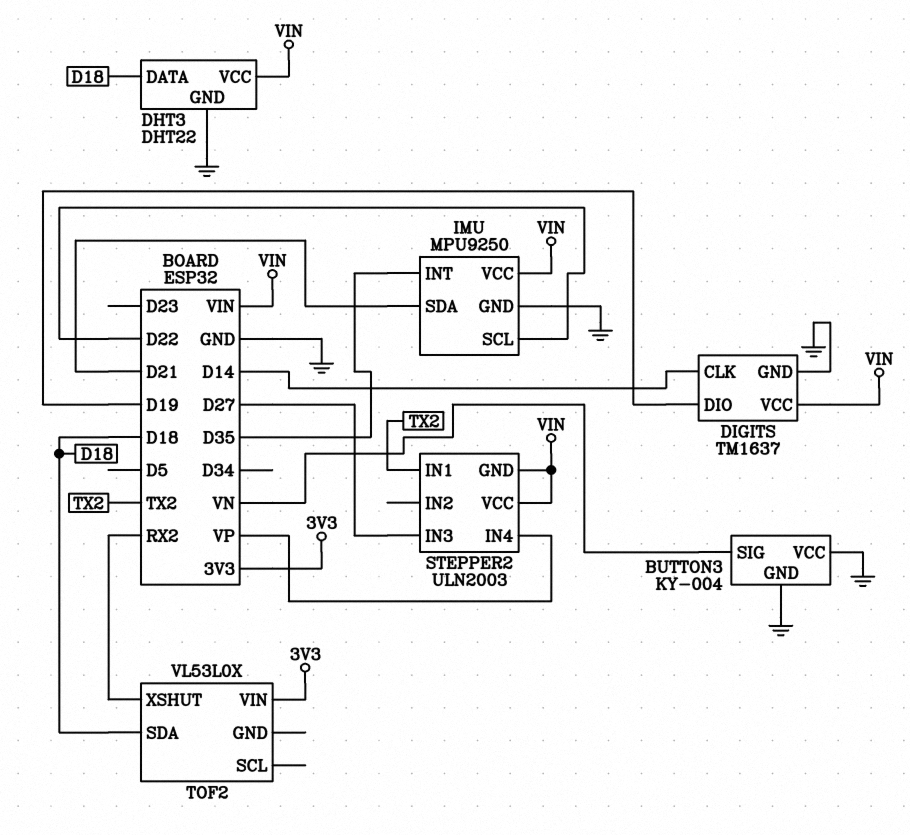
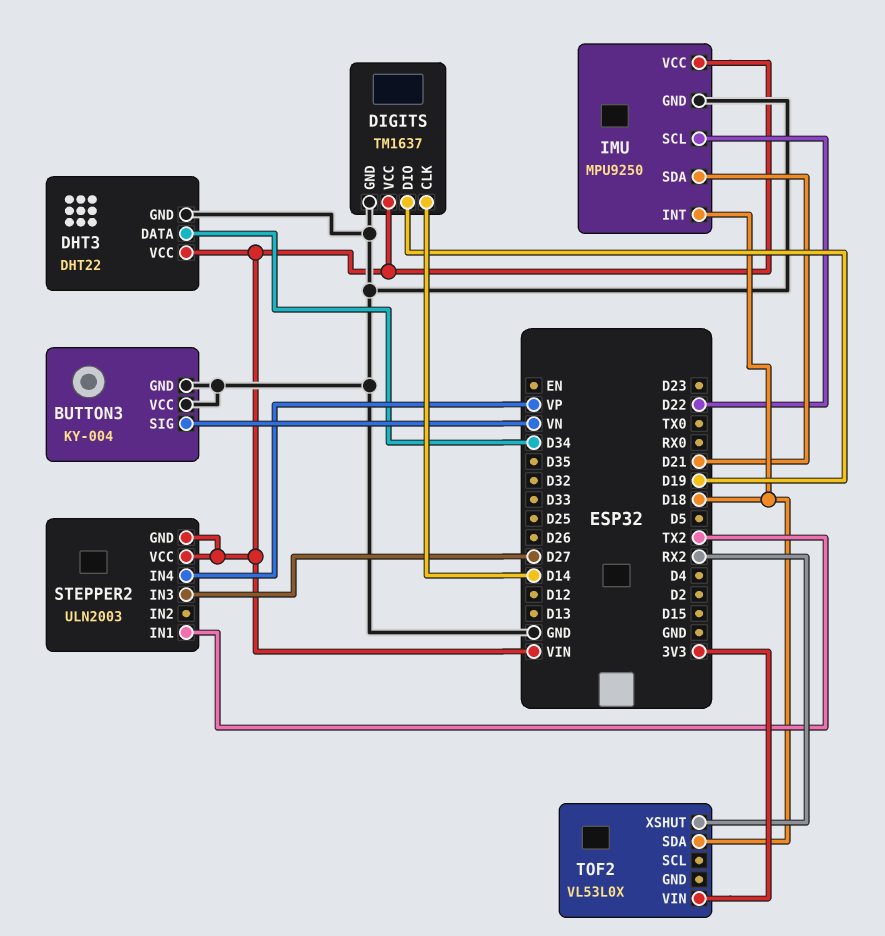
DHT3 pin DATA: D18 -> D34
IMU pin INT: D35 -> D18

